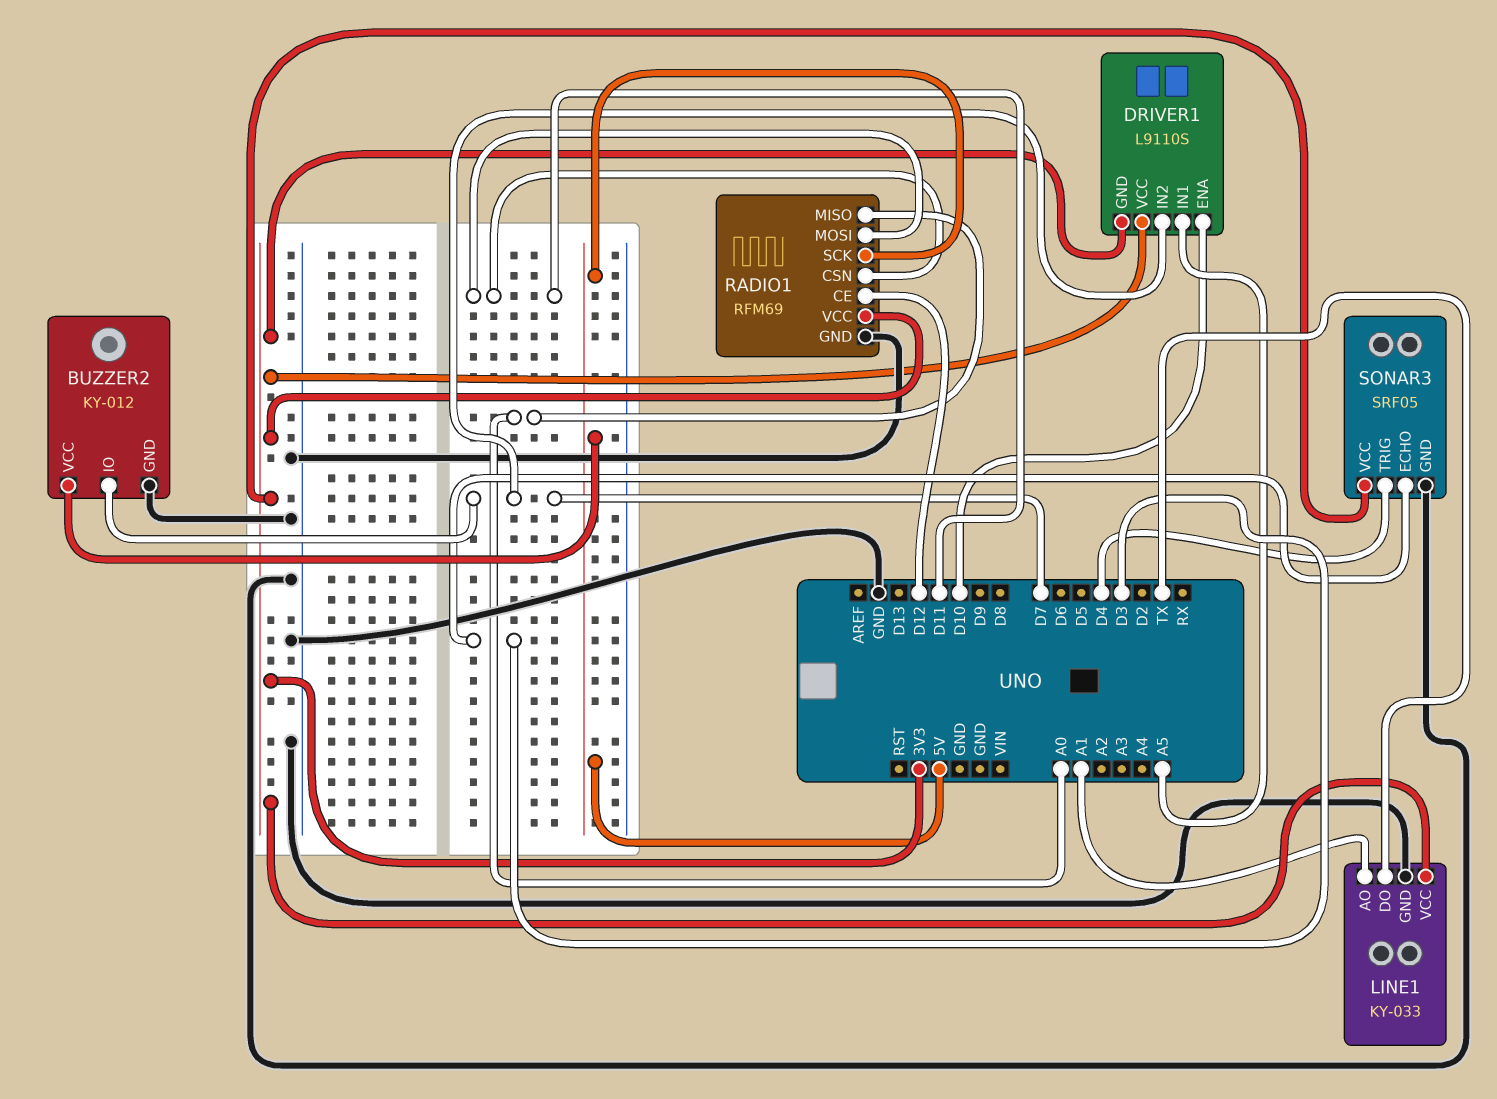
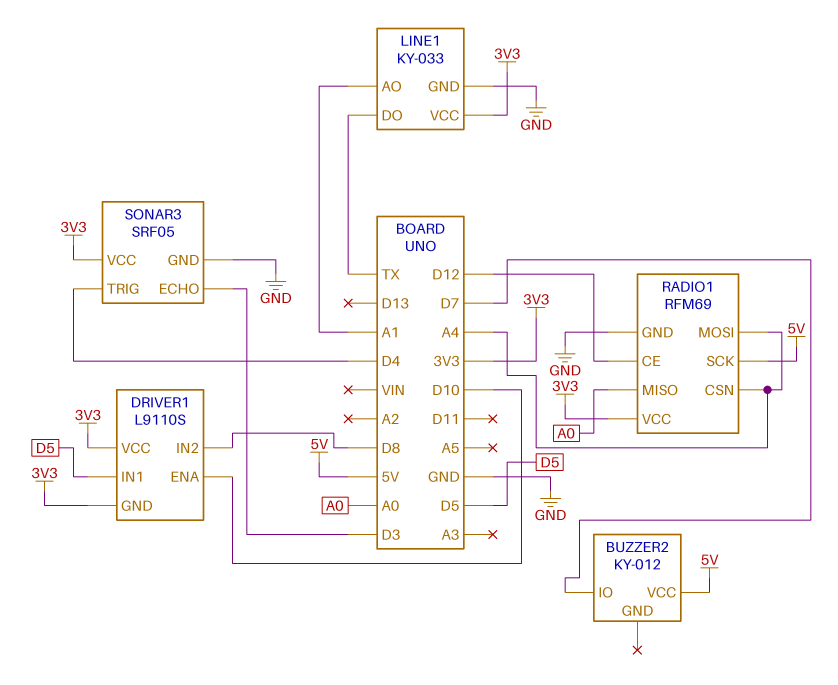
BUZZER2 pin GND: GND -> none
DRIVER1 pin IN1: A5 -> D5
DRIVER1 pin IN2: D7 -> D8
RADIO1 pin CSN: D11 -> A4
RADIO1 pin MOSI: D11 -> A4

